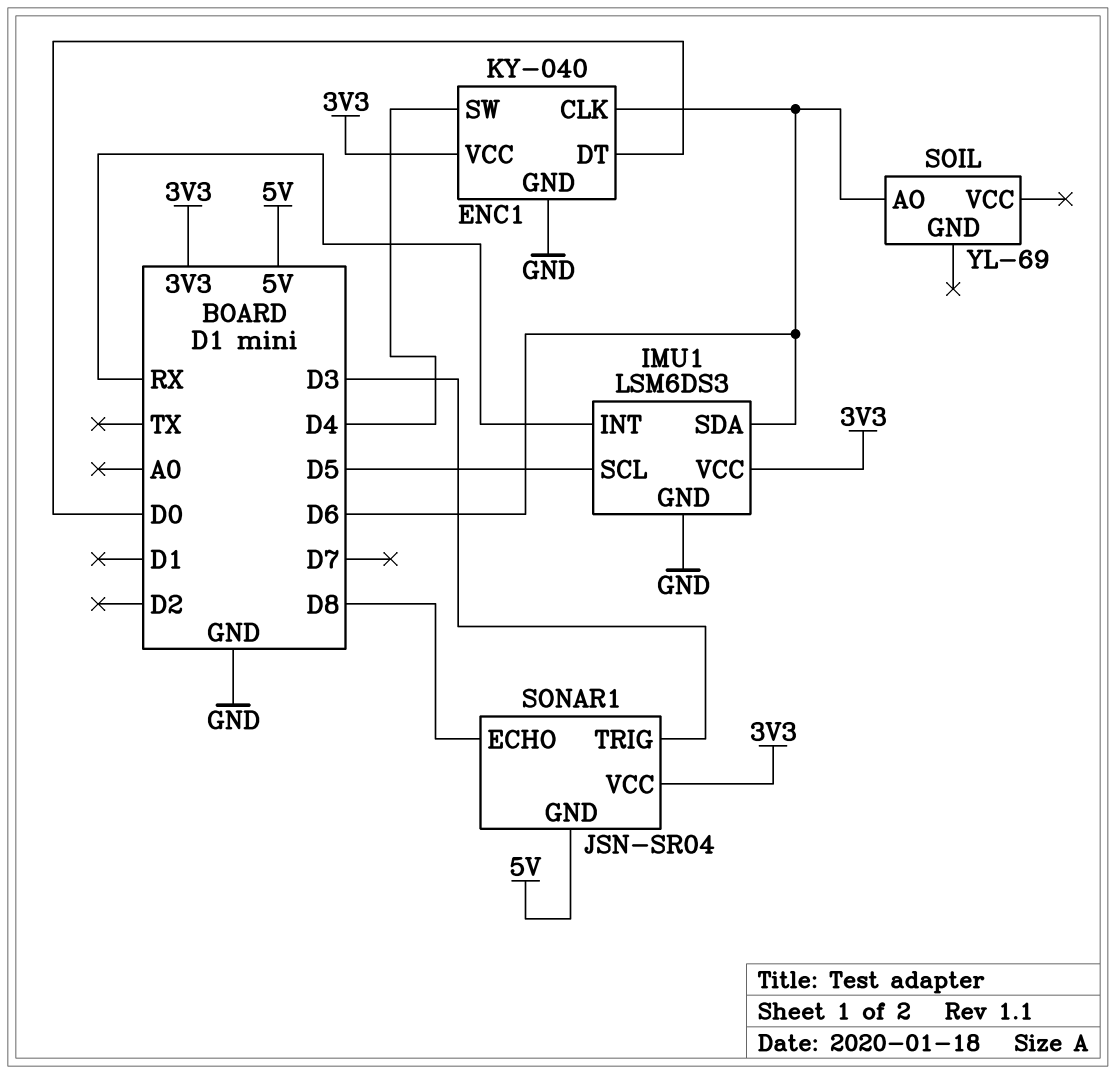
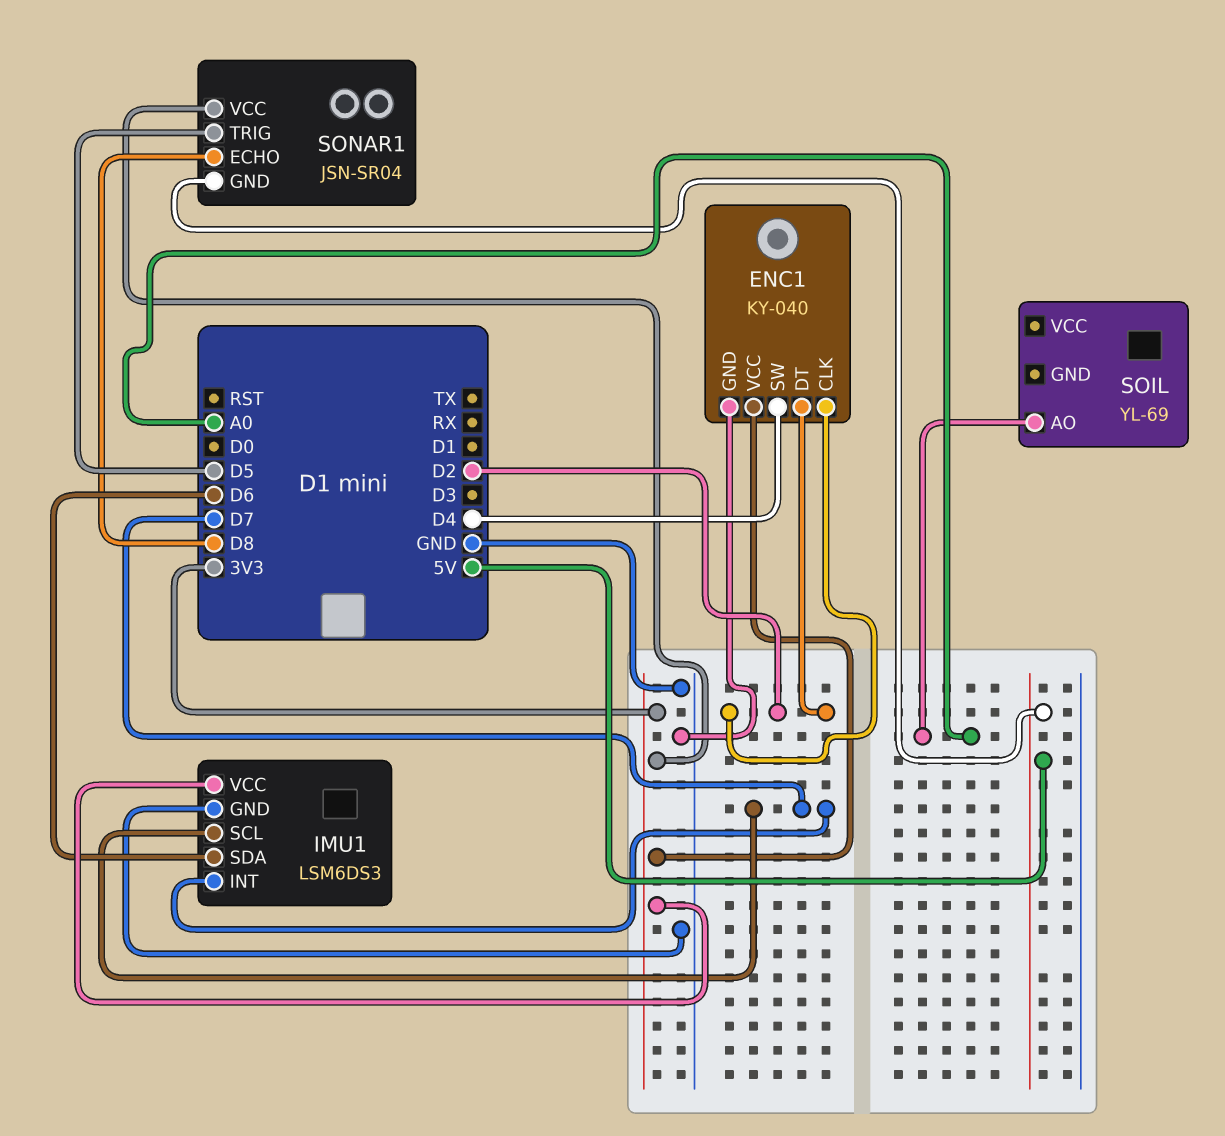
ENC1 pin CLK: D6 -> D2
ENC1 pin DT: D0 -> D2
IMU1 pin INT: RX -> D7
IMU1 pin SCL: D5 -> D7
SOIL pin AO: D6 -> A0
SONAR1 pin TRIG: D3 -> D5

